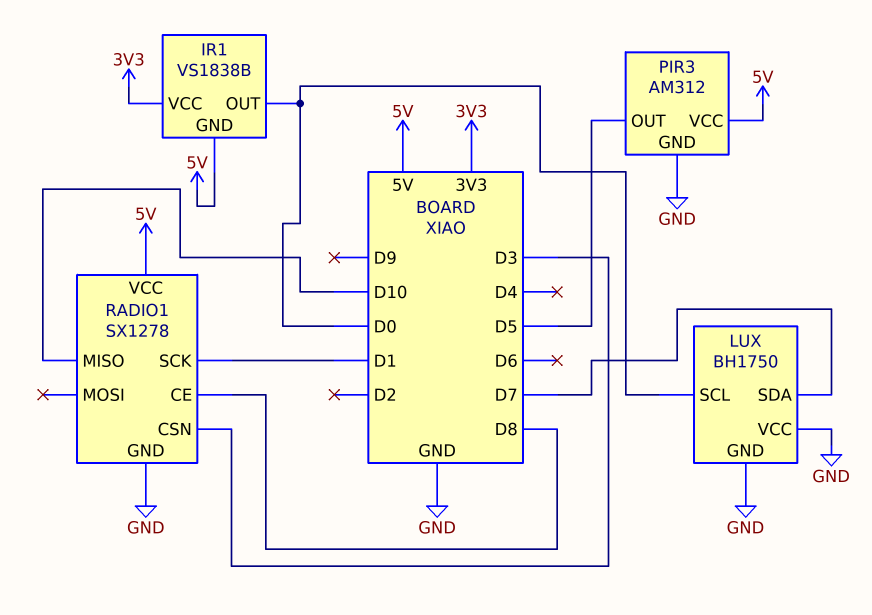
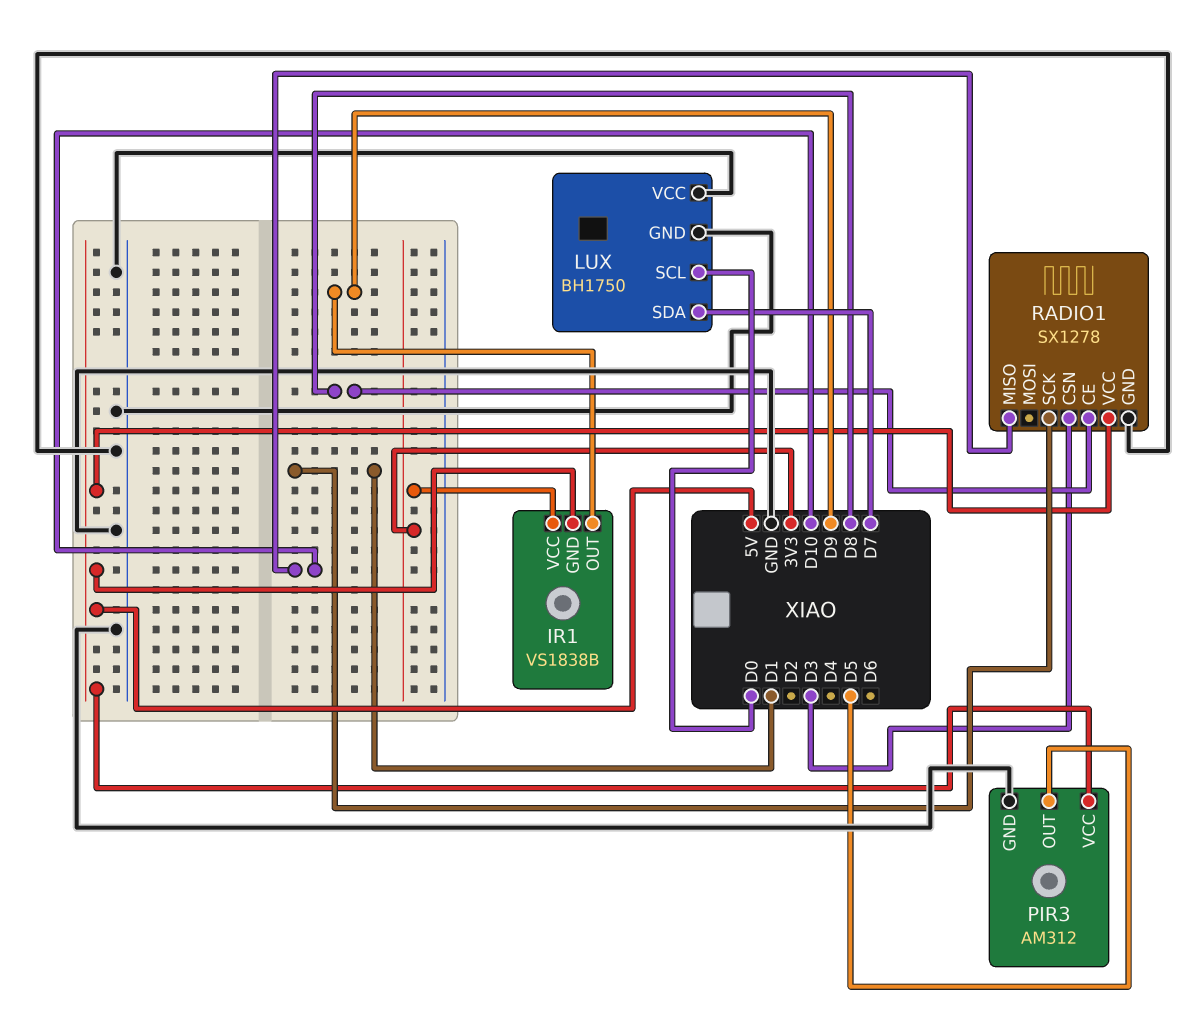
IR1 pin OUT: D0 -> D9

